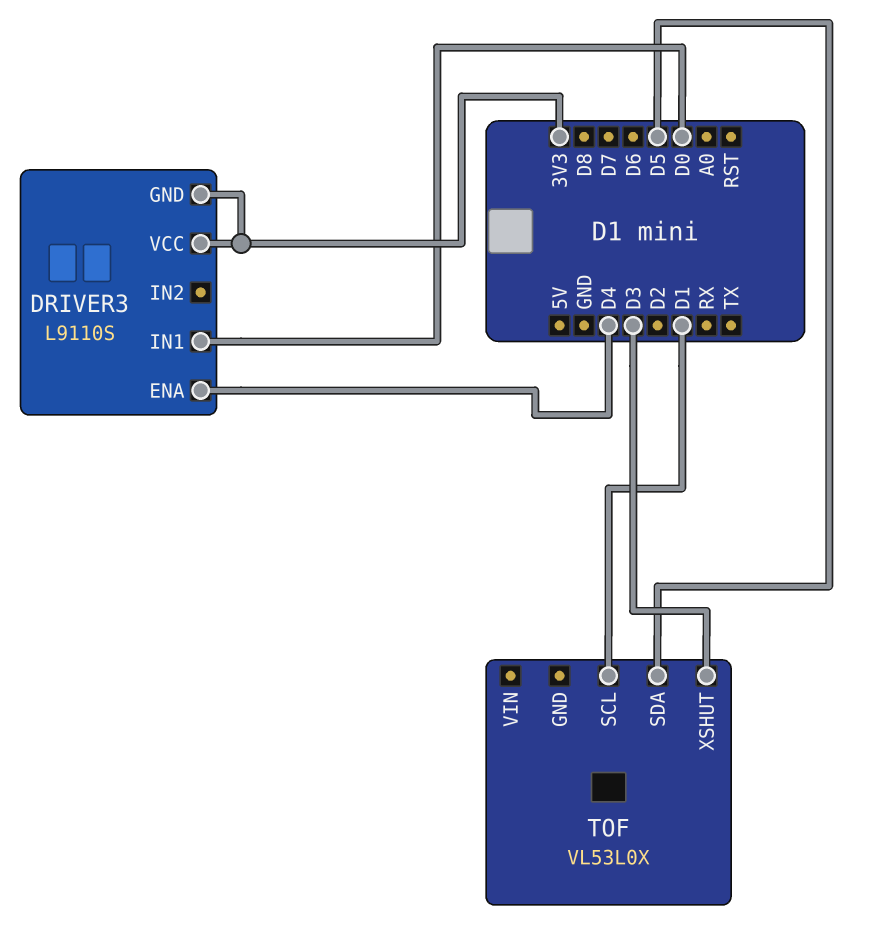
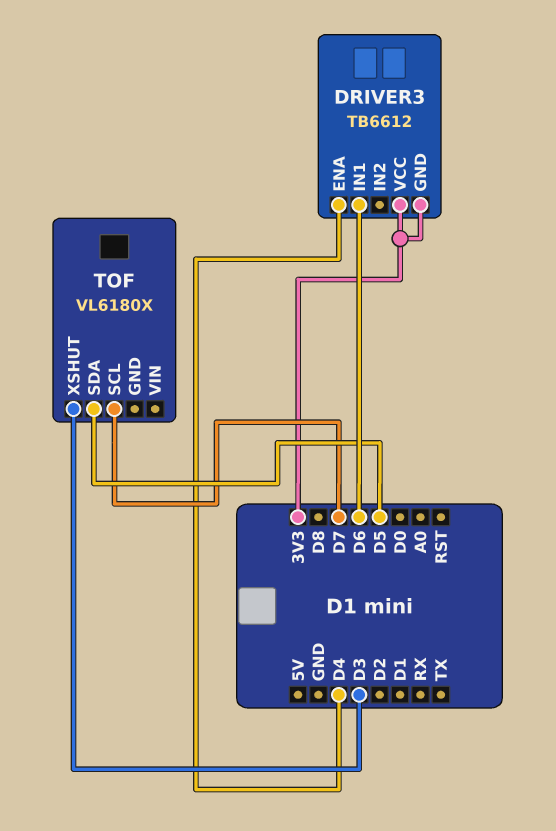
DRIVER3: L9110S -> TB6612
DRIVER3 pin IN1: D0 -> D6
TOF: VL53L0X -> VL6180X
TOF pin SCL: D1 -> D7

